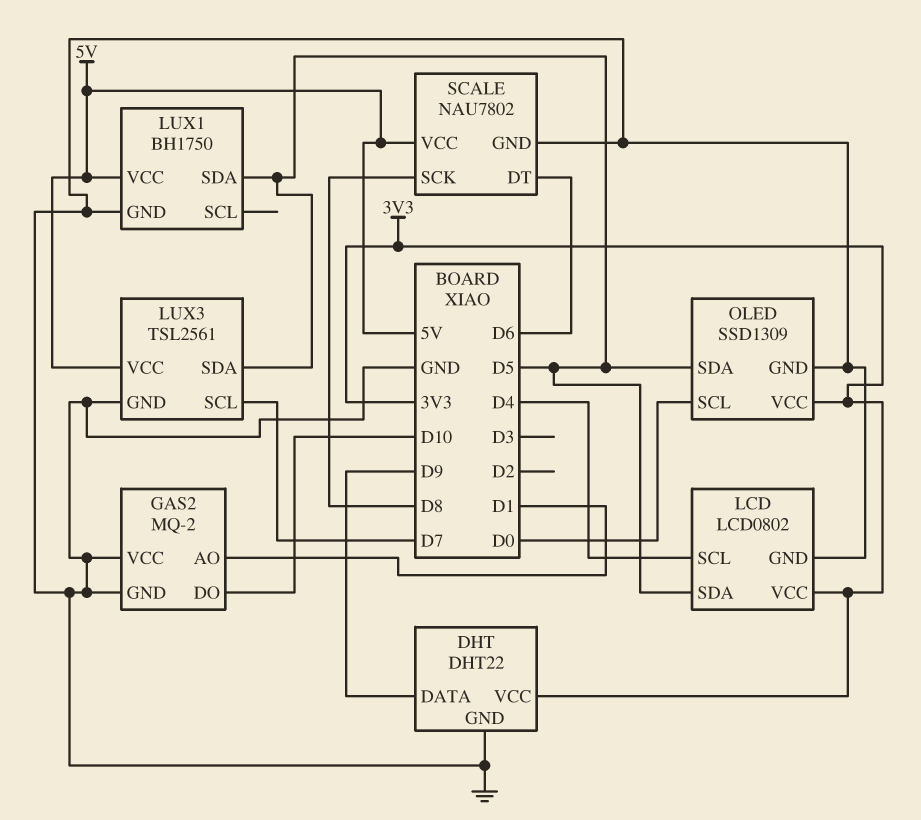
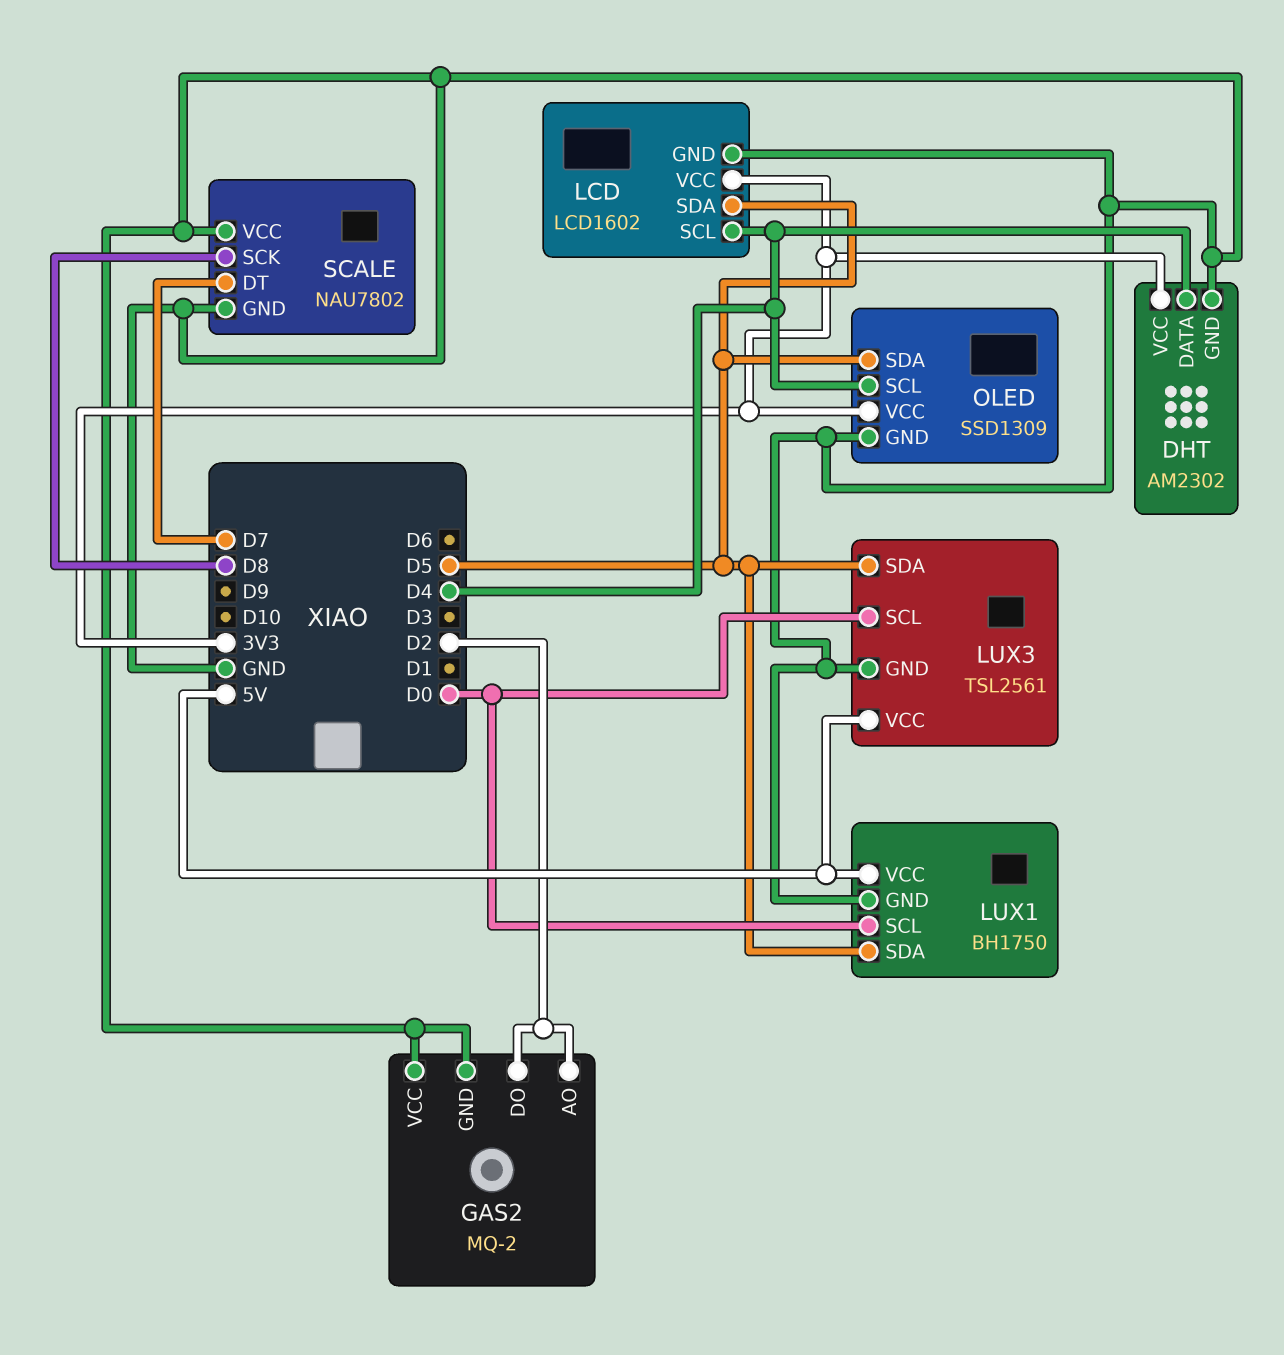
DHT: DHT22 -> AM2302
DHT pin DATA: D9 -> D4
GAS2 pin AO: D1 -> D2
GAS2 pin DO: D10 -> D2
LCD: LCD0802 -> LCD1602
LUX1 pin SCL: none -> D0
LUX3 pin SCL: D7 -> D0
OLED pin SCL: D0 -> D4
SCALE pin DT: D6 -> D7
SCALE pin VCC: 5V -> GND

